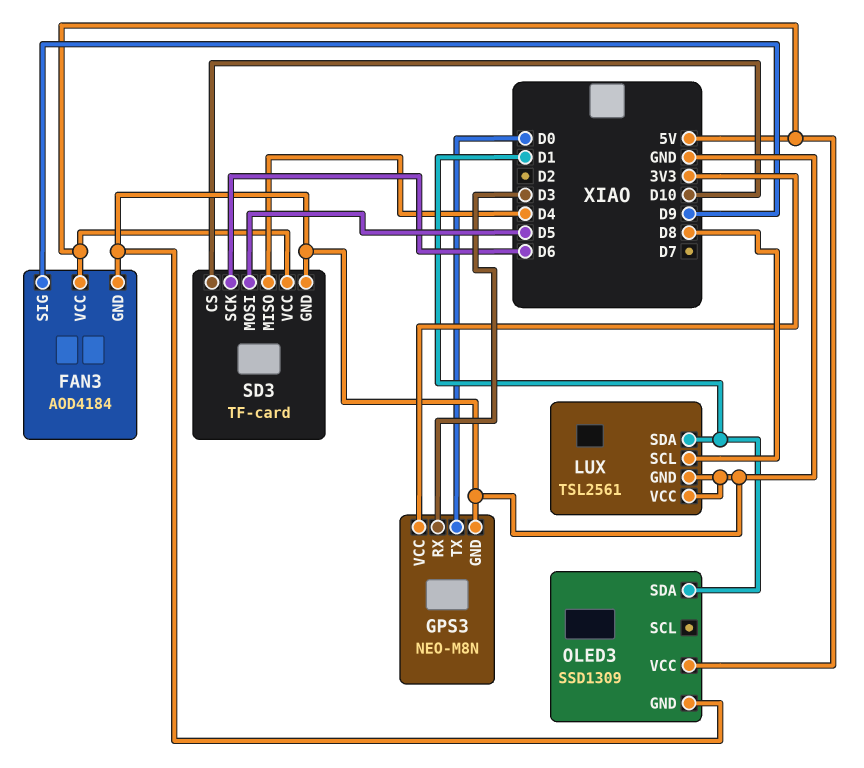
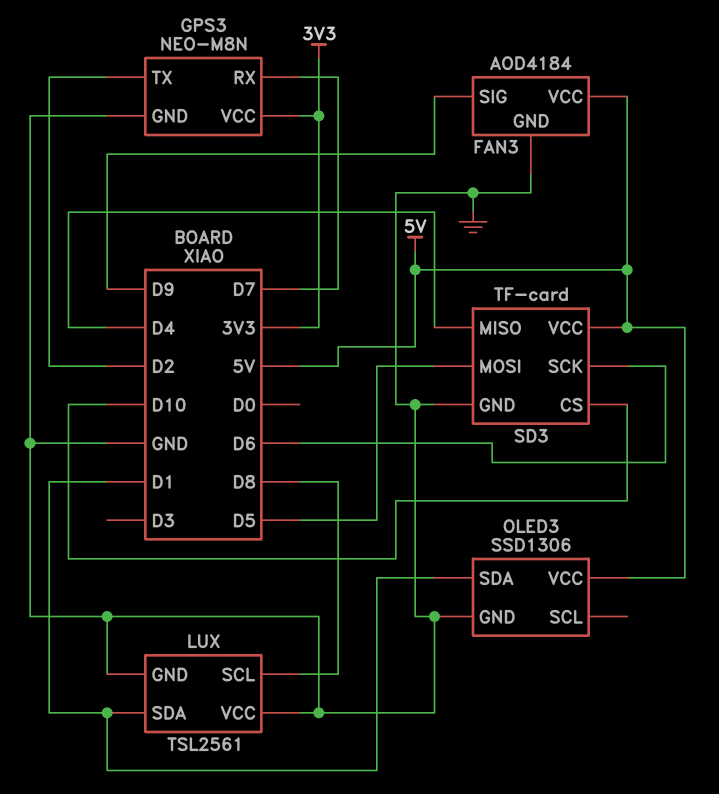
GPS3 pin RX: D3 -> D7
GPS3 pin TX: D0 -> D2
OLED3: SSD1309 -> SSD1306

